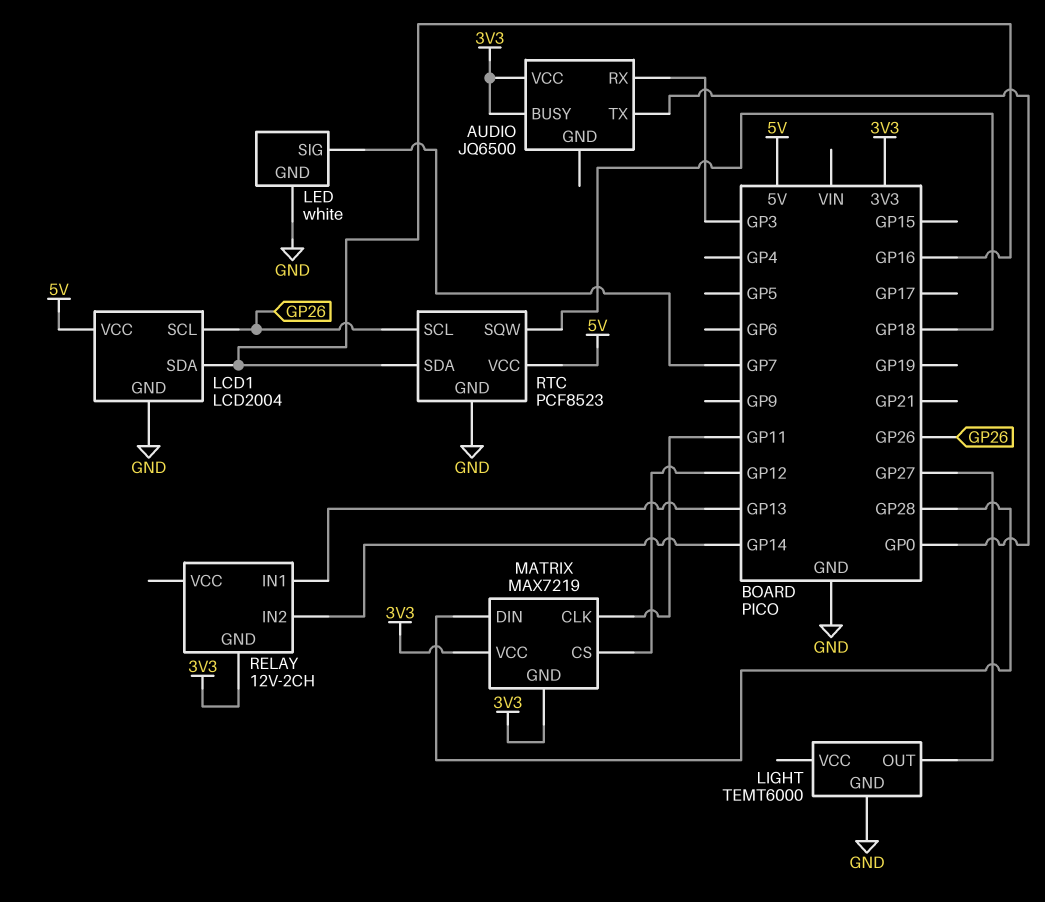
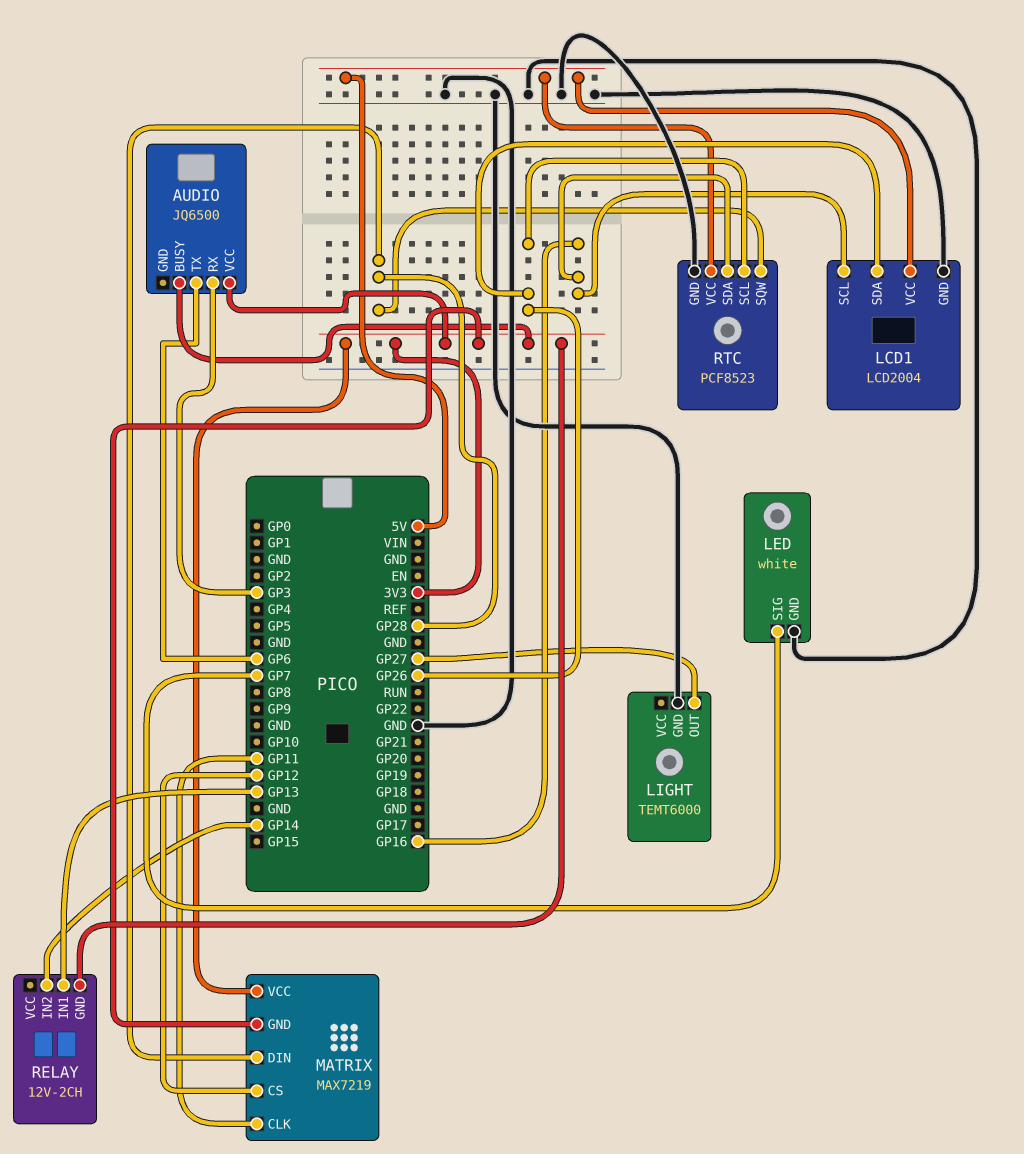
AUDIO pin TX: GP0 -> GP6
LCD1 pin SCL: GP26 -> GP16
LCD1 pin SDA: GP16 -> GP26
RTC pin SQW: GP18 -> GP28

